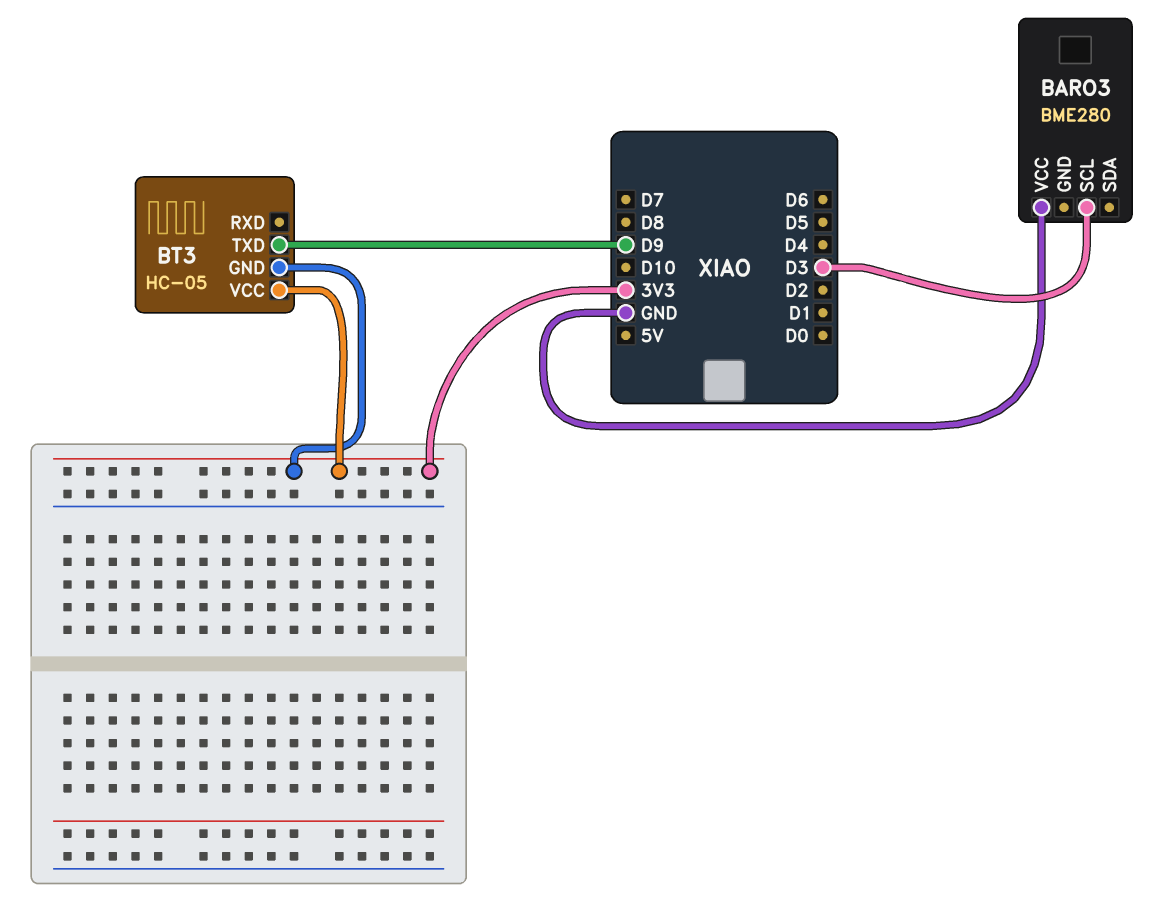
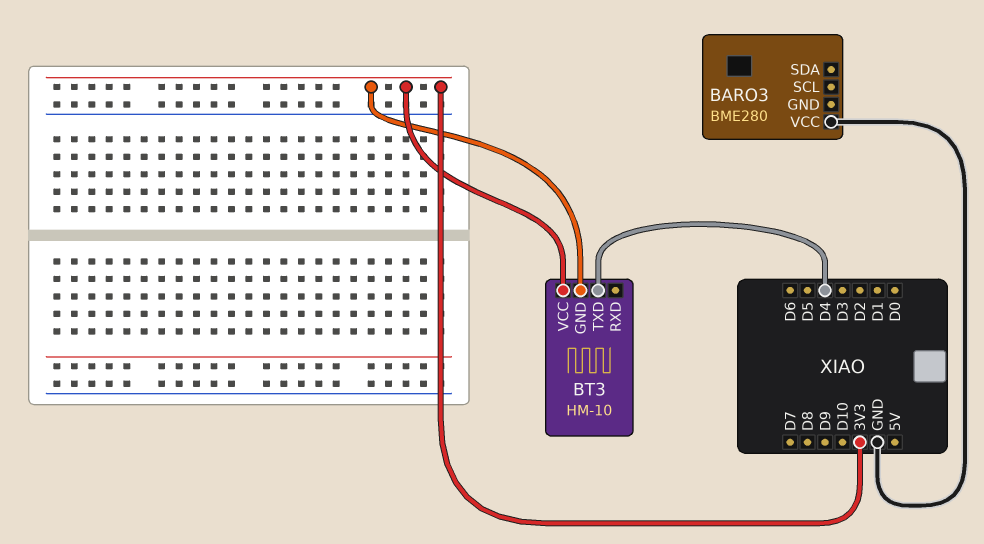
BARO3 pin SCL: D3 -> none
BT3: HC-05 -> HM-10
BT3 pin TXD: D9 -> D4

